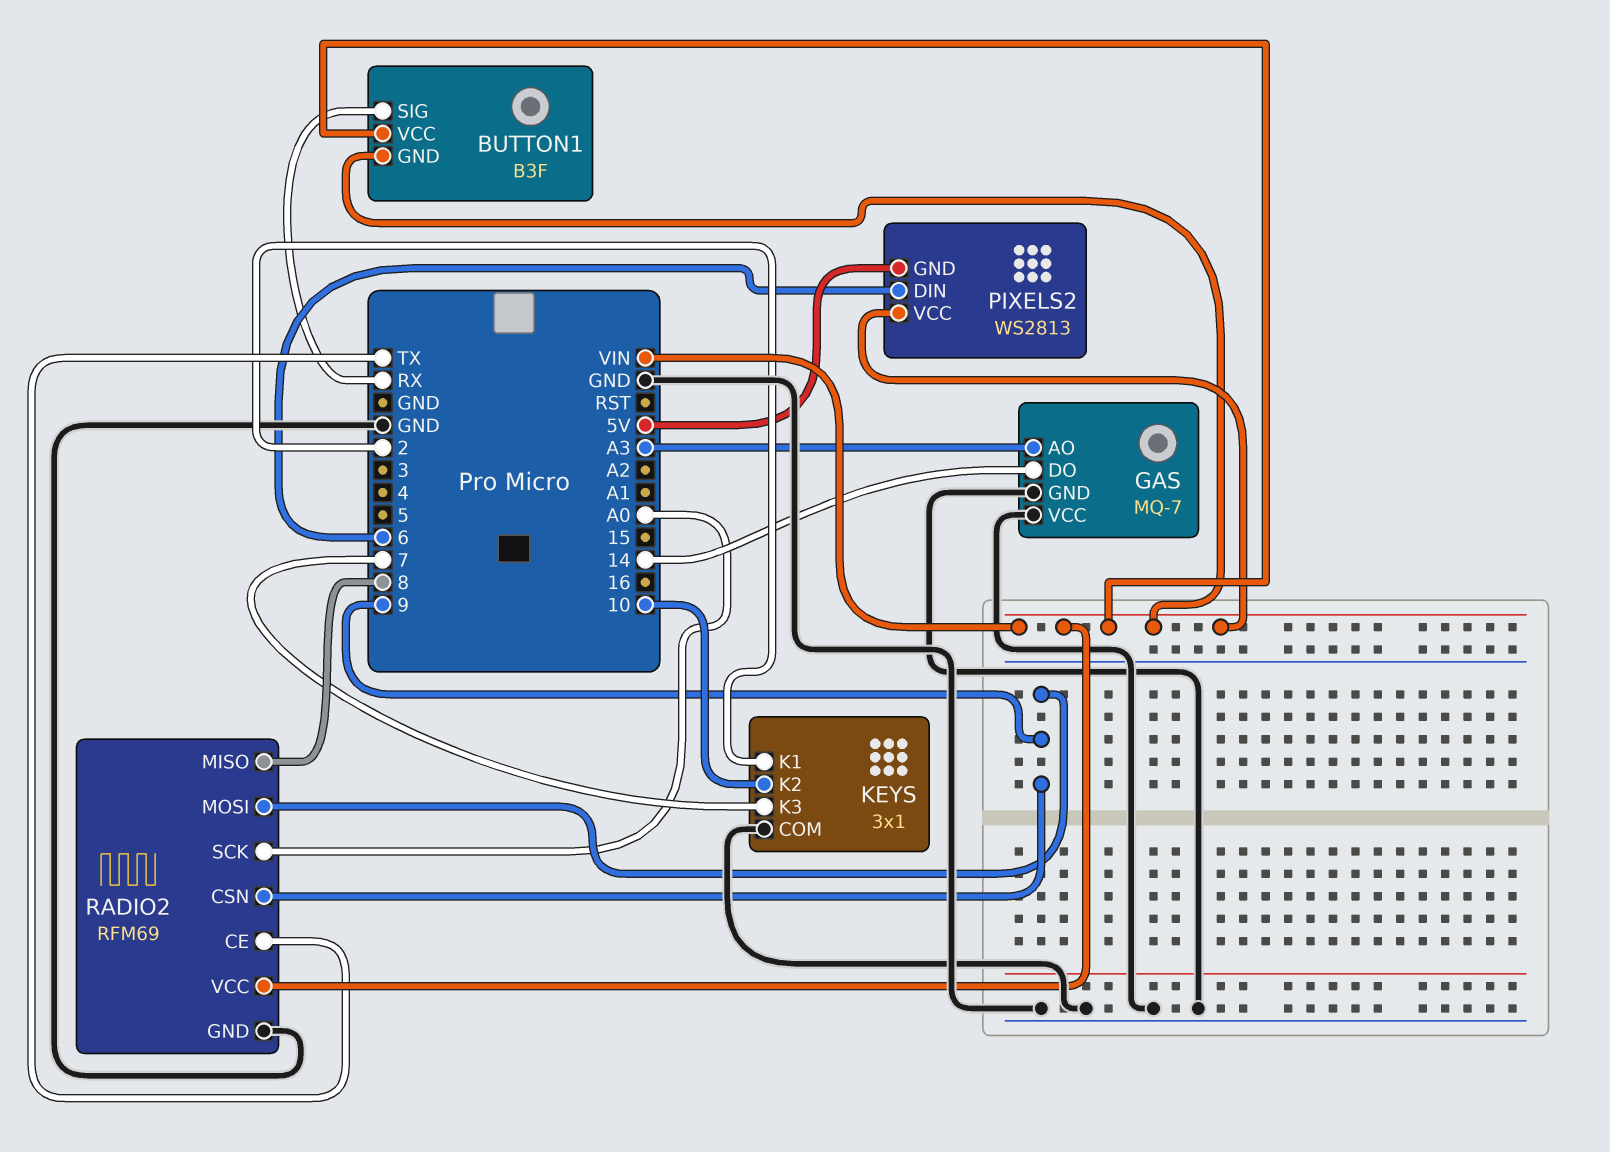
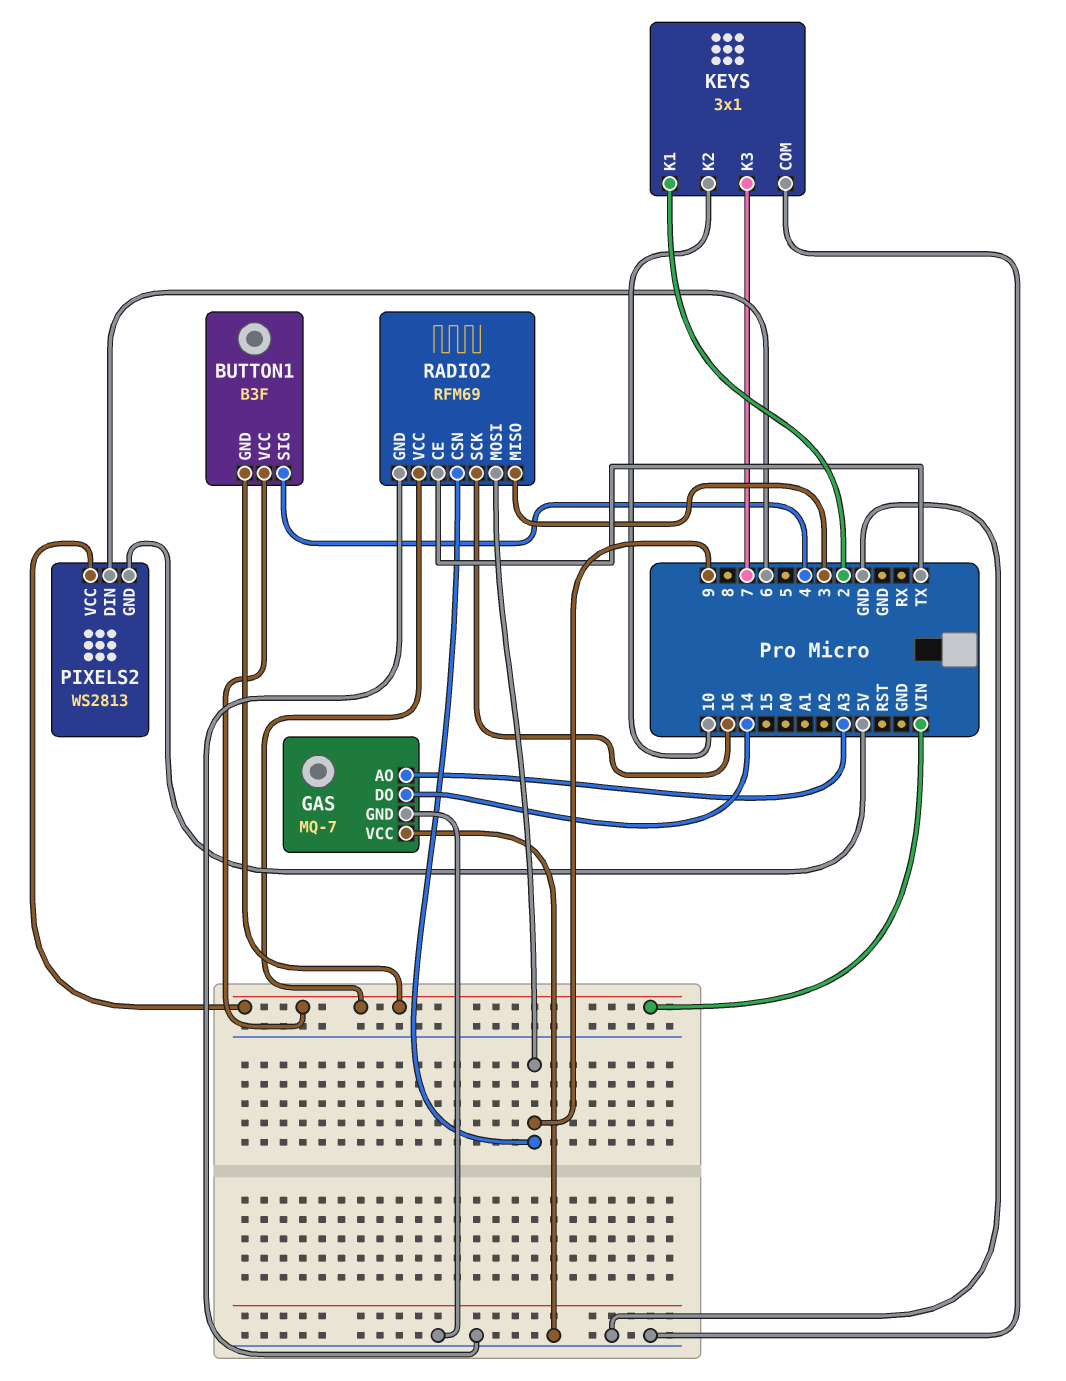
BUTTON1 pin SIG: RX -> 4
RADIO2 pin MISO: 8 -> 3
RADIO2 pin SCK: A0 -> 16

